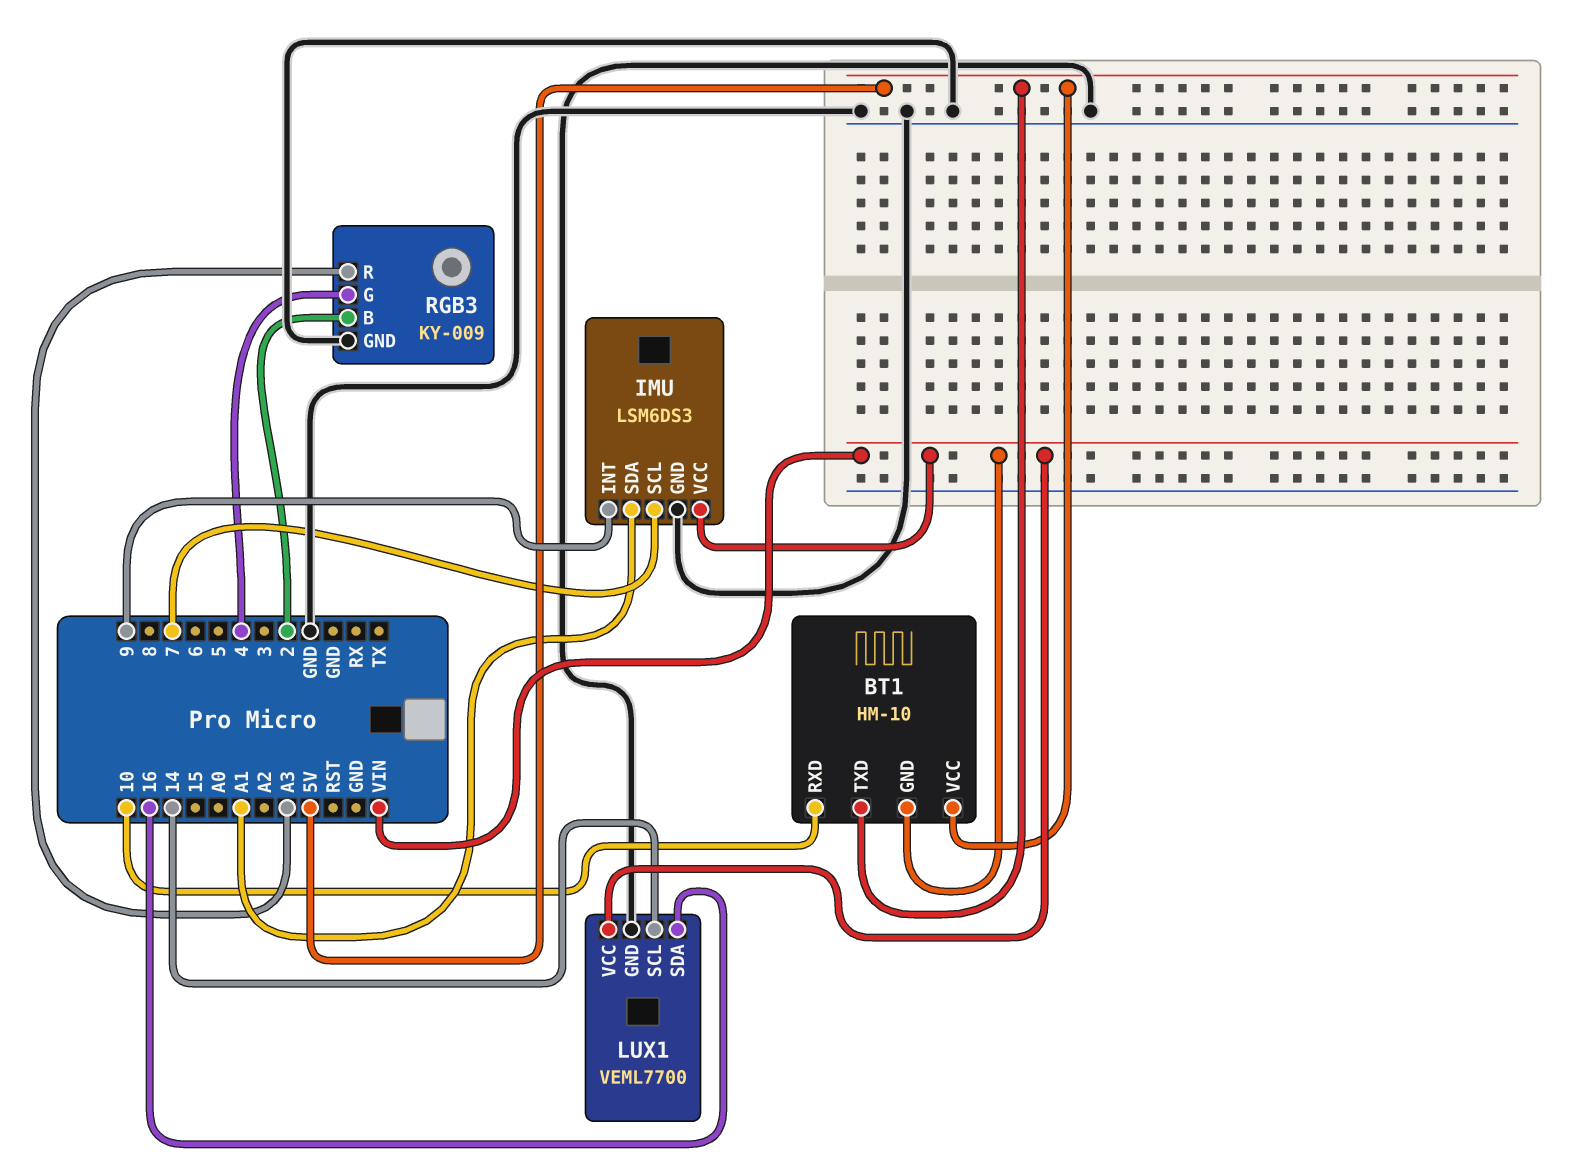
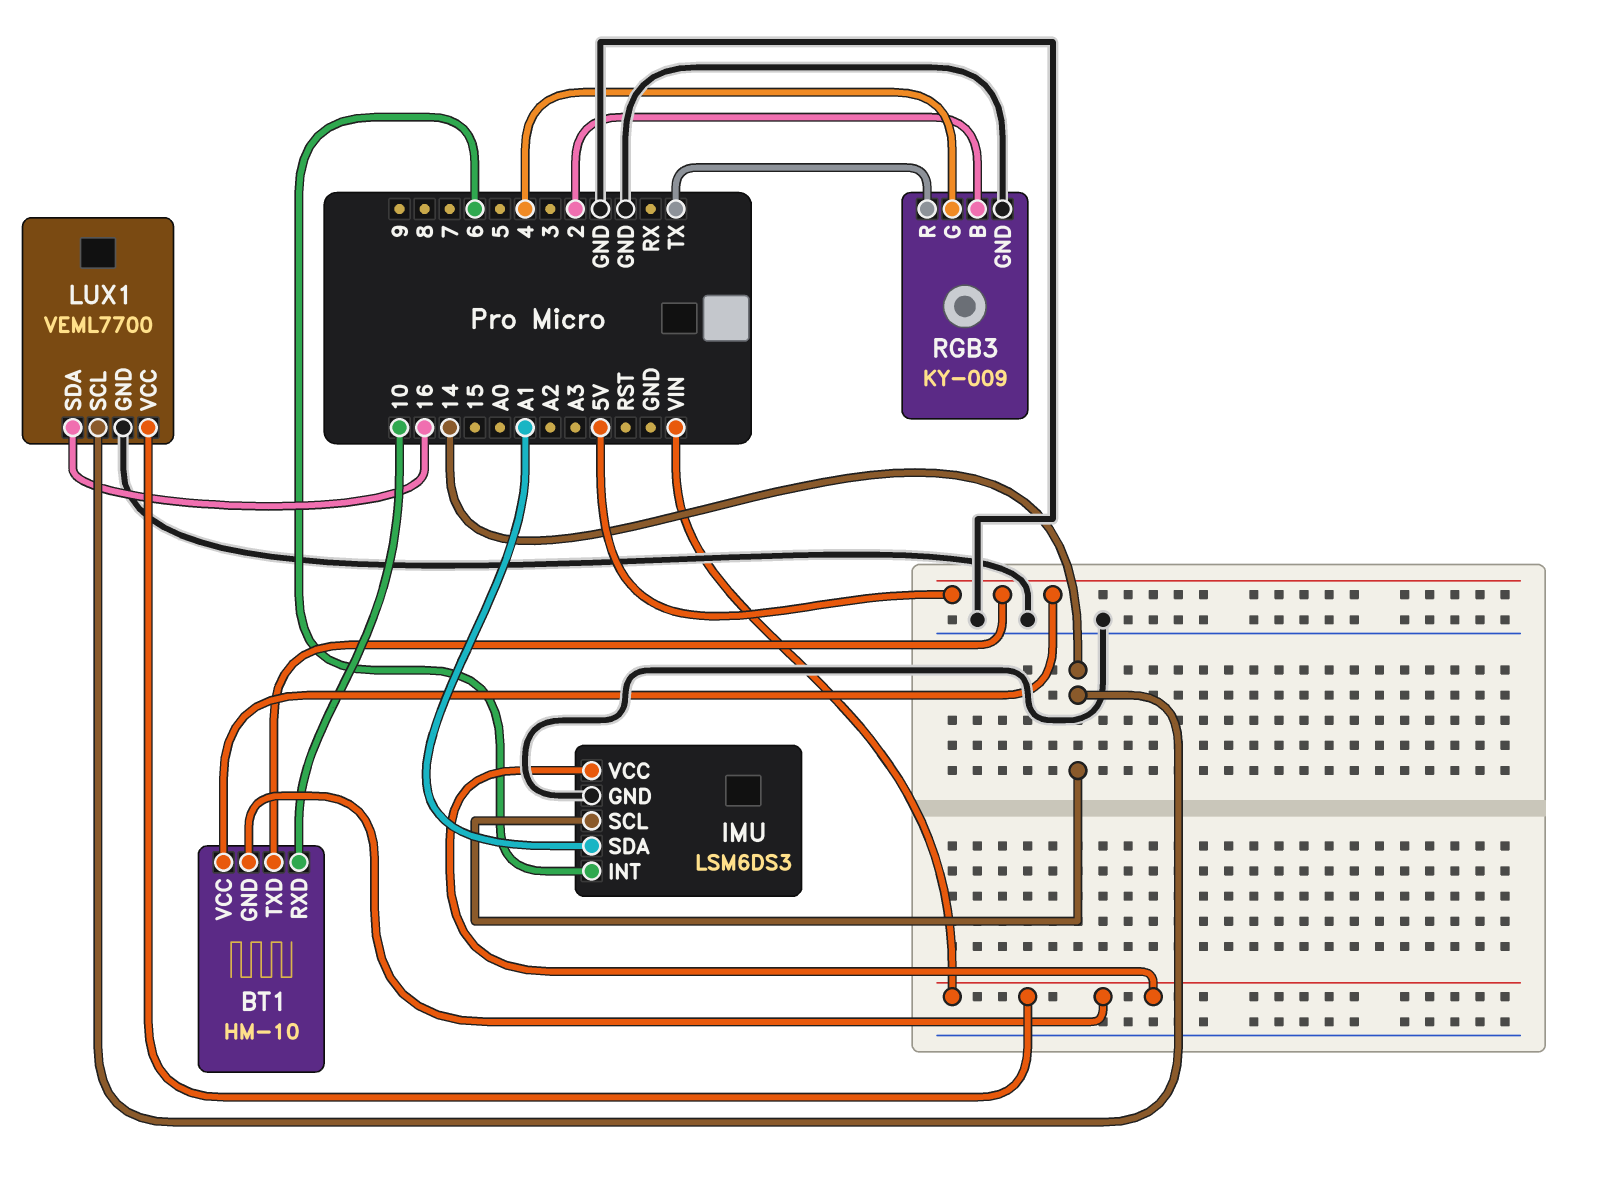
IMU pin INT: 9 -> 6
IMU pin SCL: 7 -> 14
RGB3 pin R: A3 -> TX

